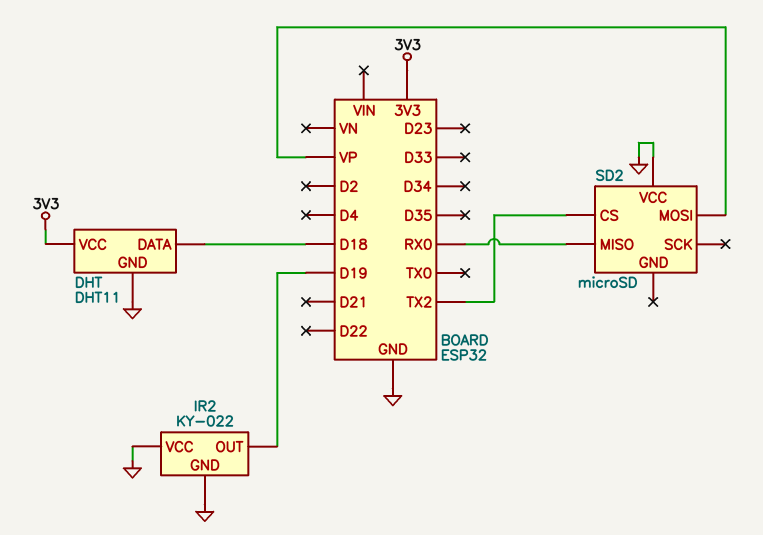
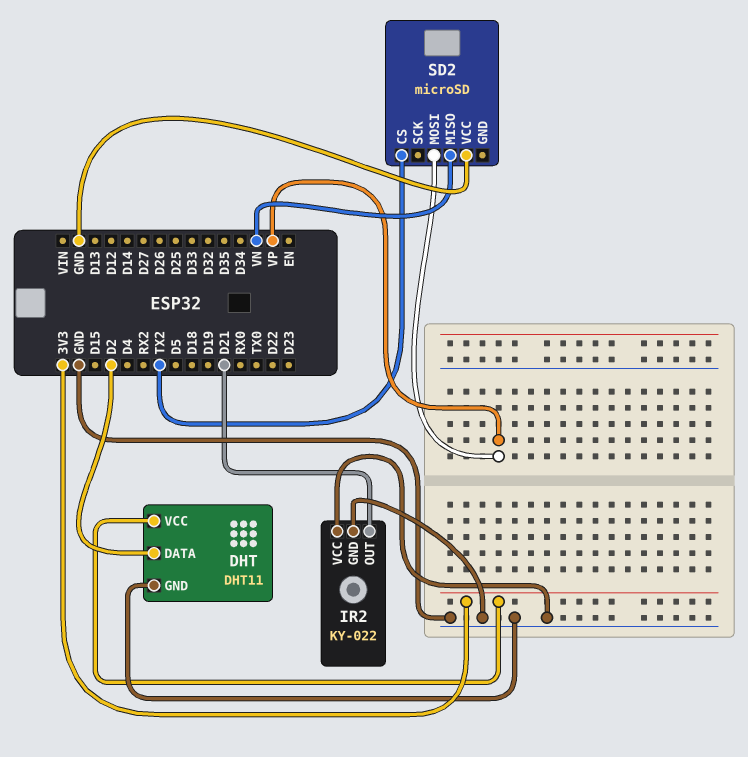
DHT pin DATA: D18 -> D2
IR2 pin OUT: D19 -> D21
SD2 pin MISO: RX0 -> VN

